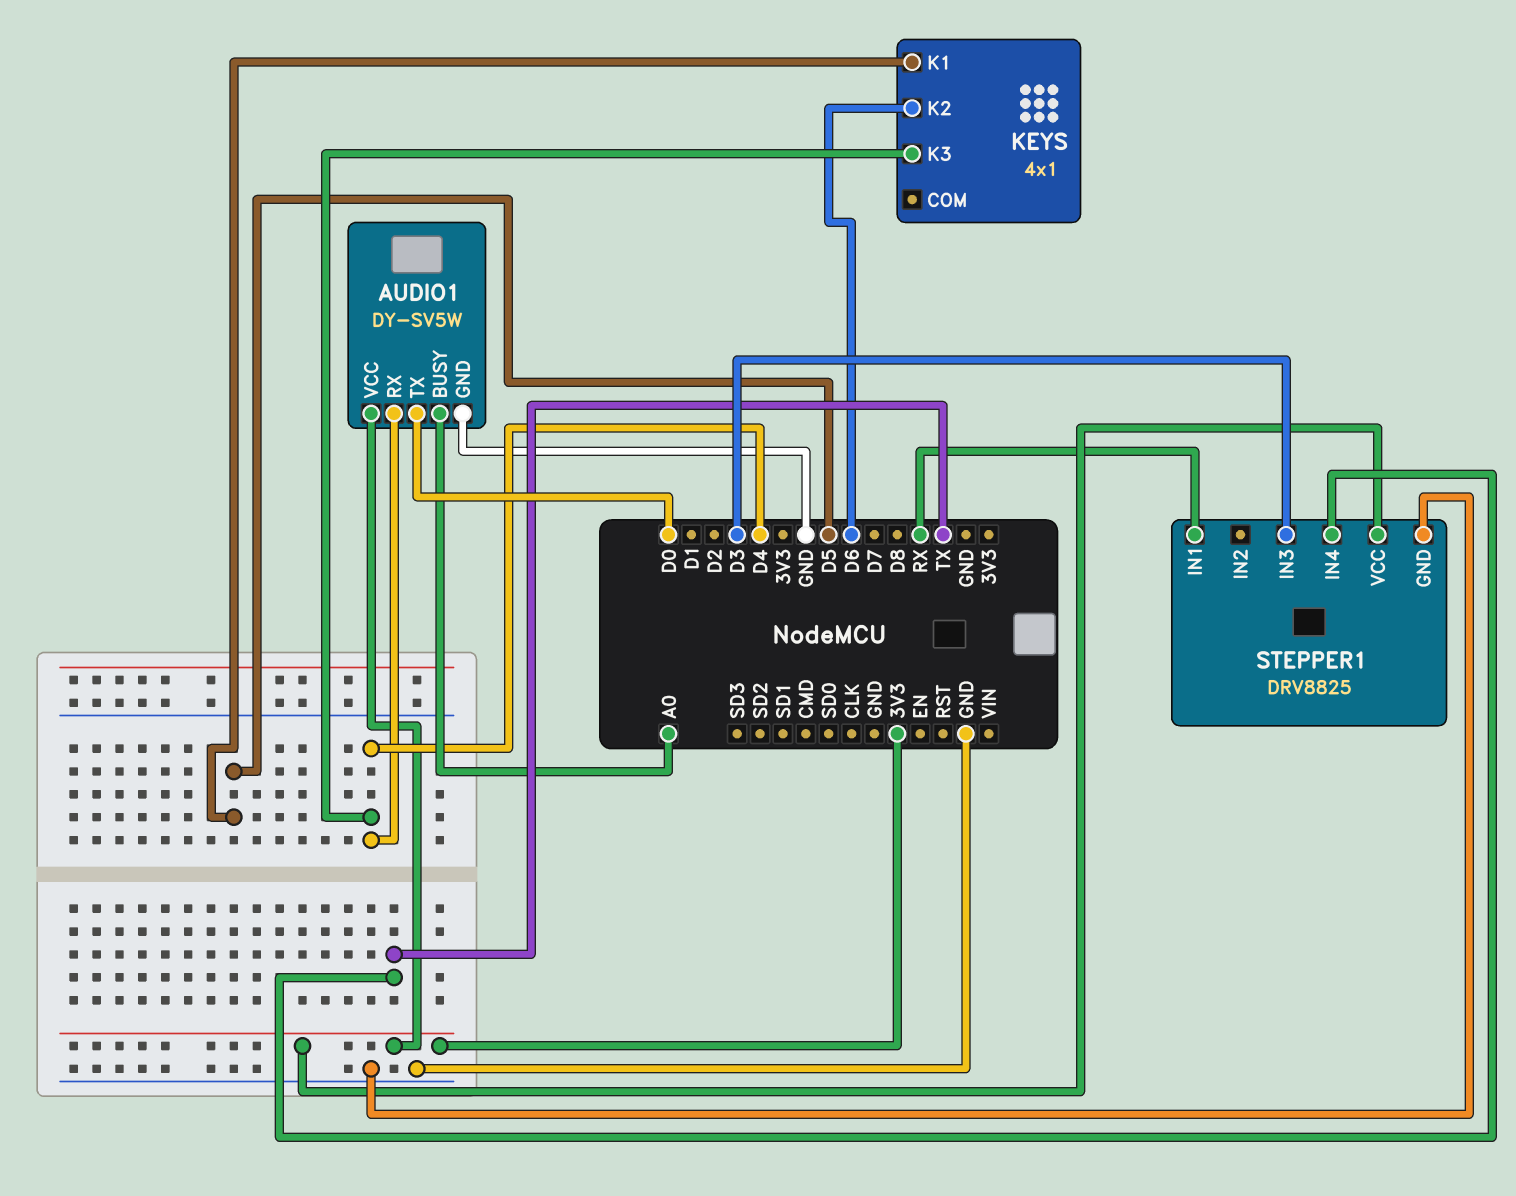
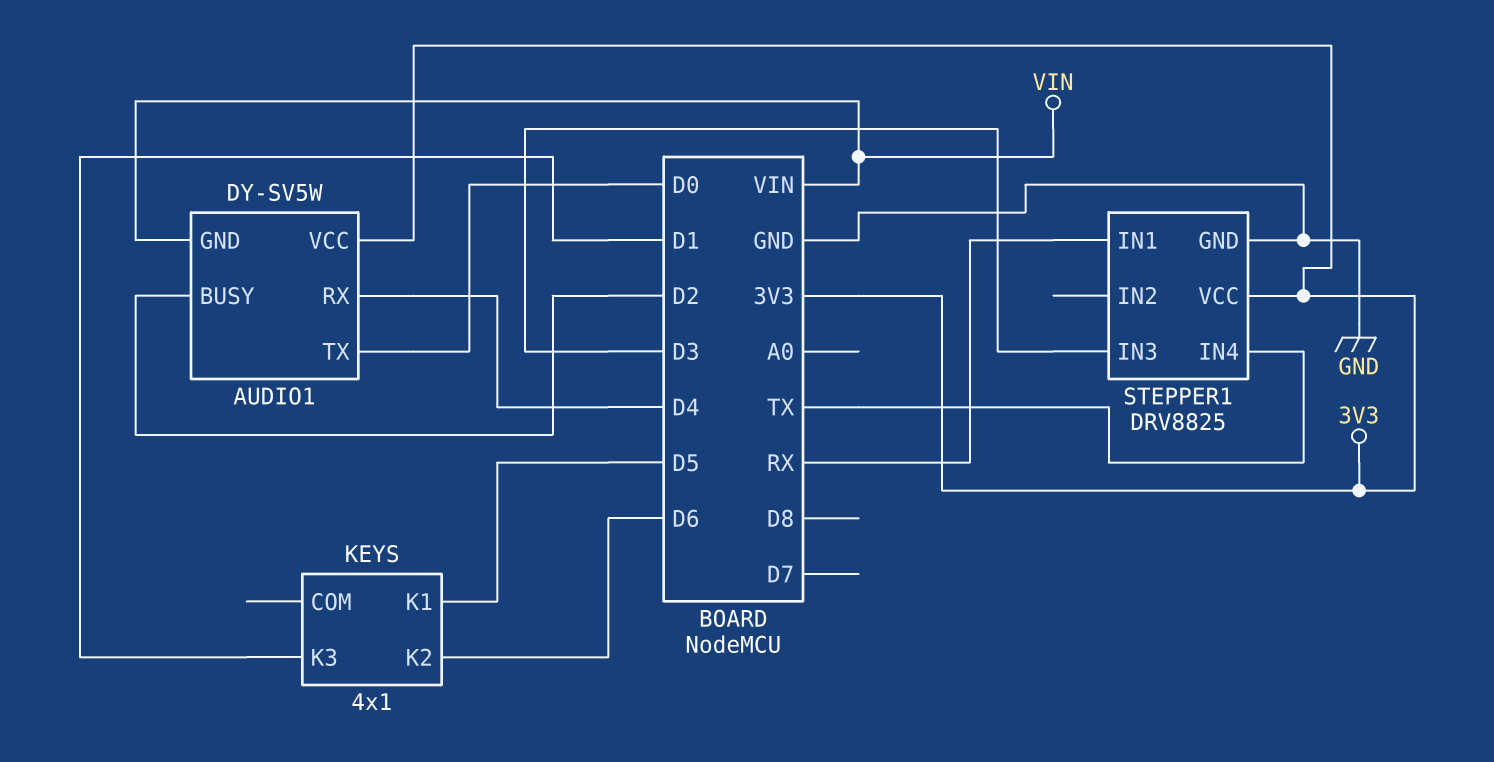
AUDIO1 pin BUSY: A0 -> D2
AUDIO1 pin GND: GND -> VIN
KEYS pin K3: D4 -> D1

